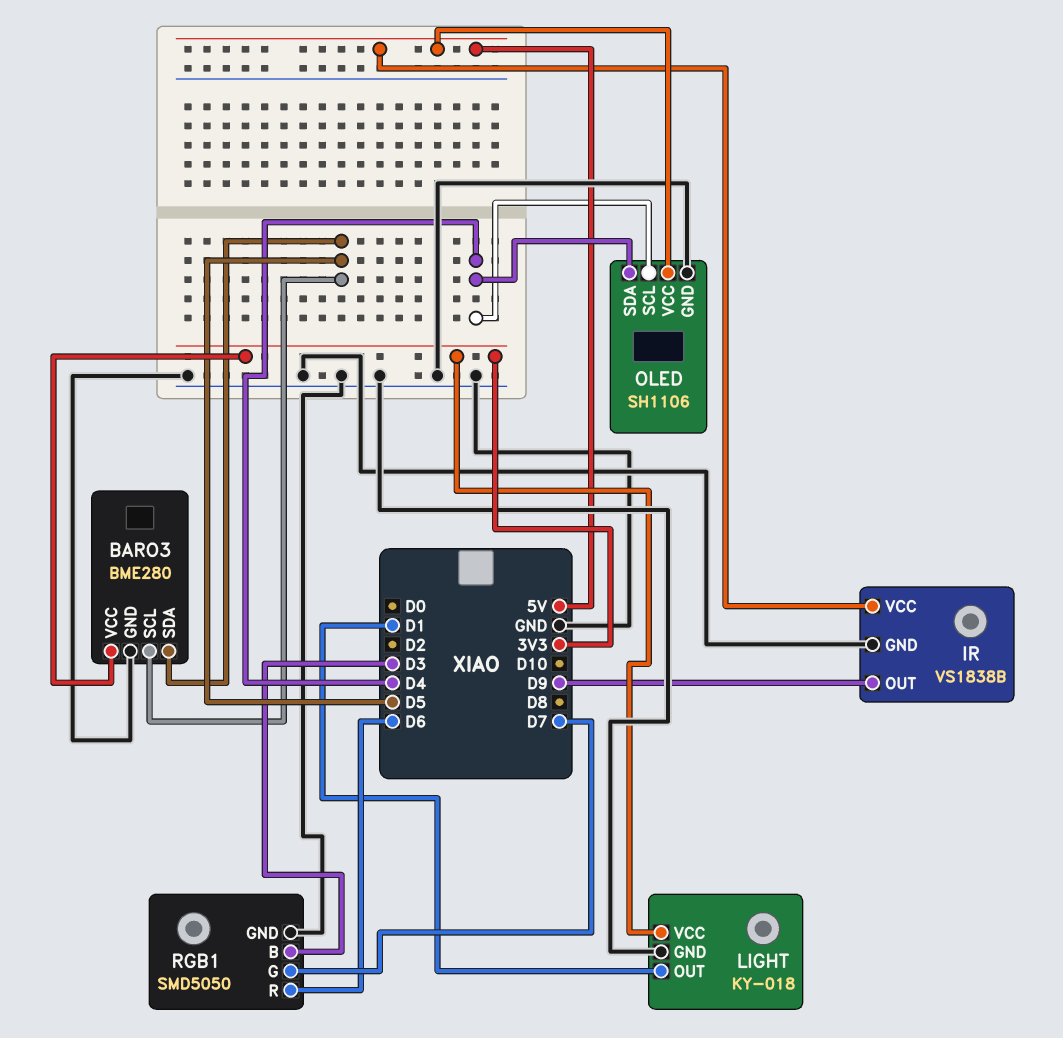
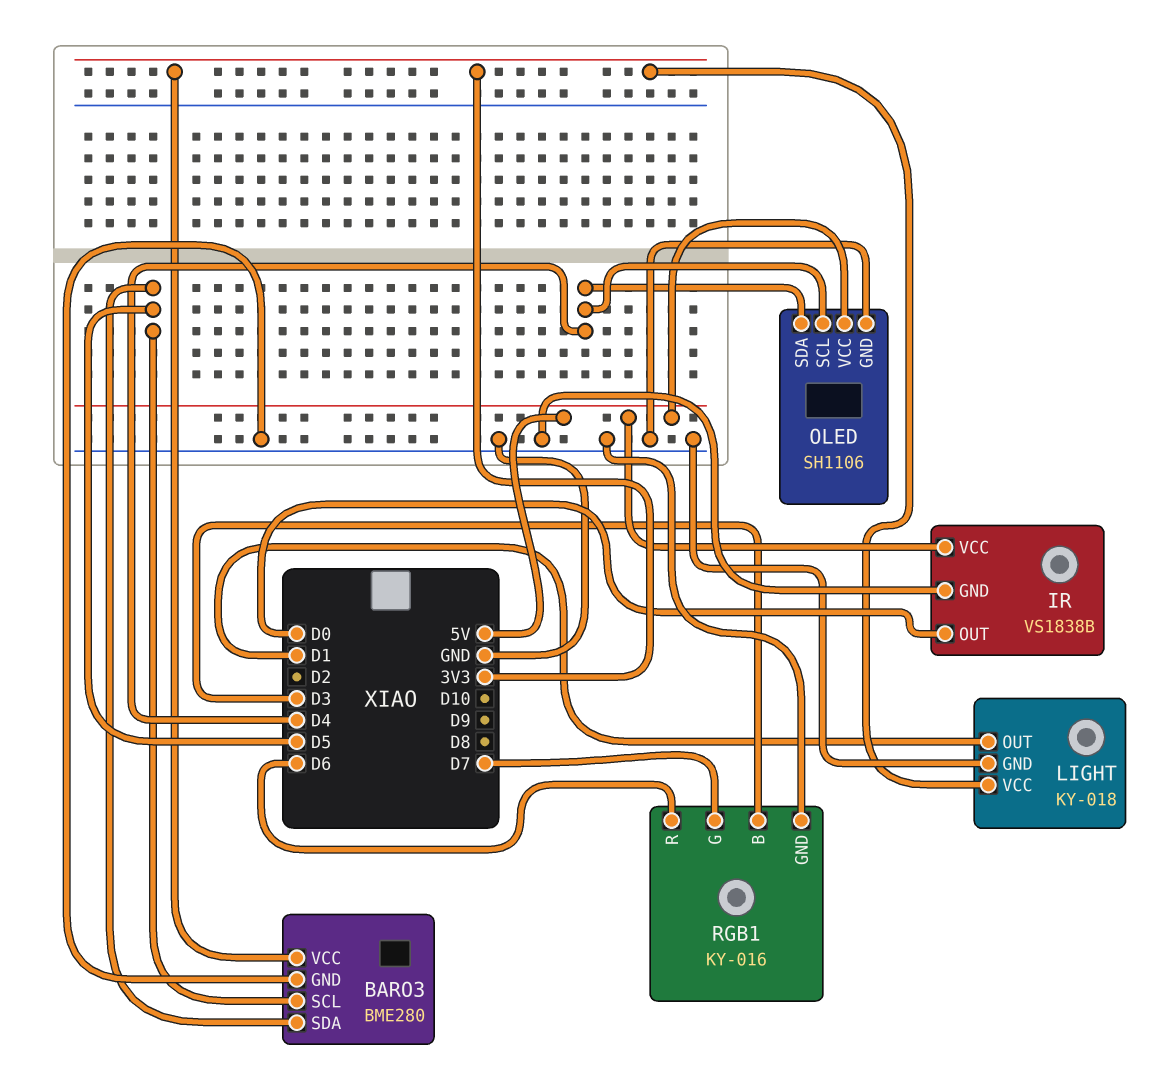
IR pin OUT: D9 -> D0
RGB1: SMD5050 -> KY-016

